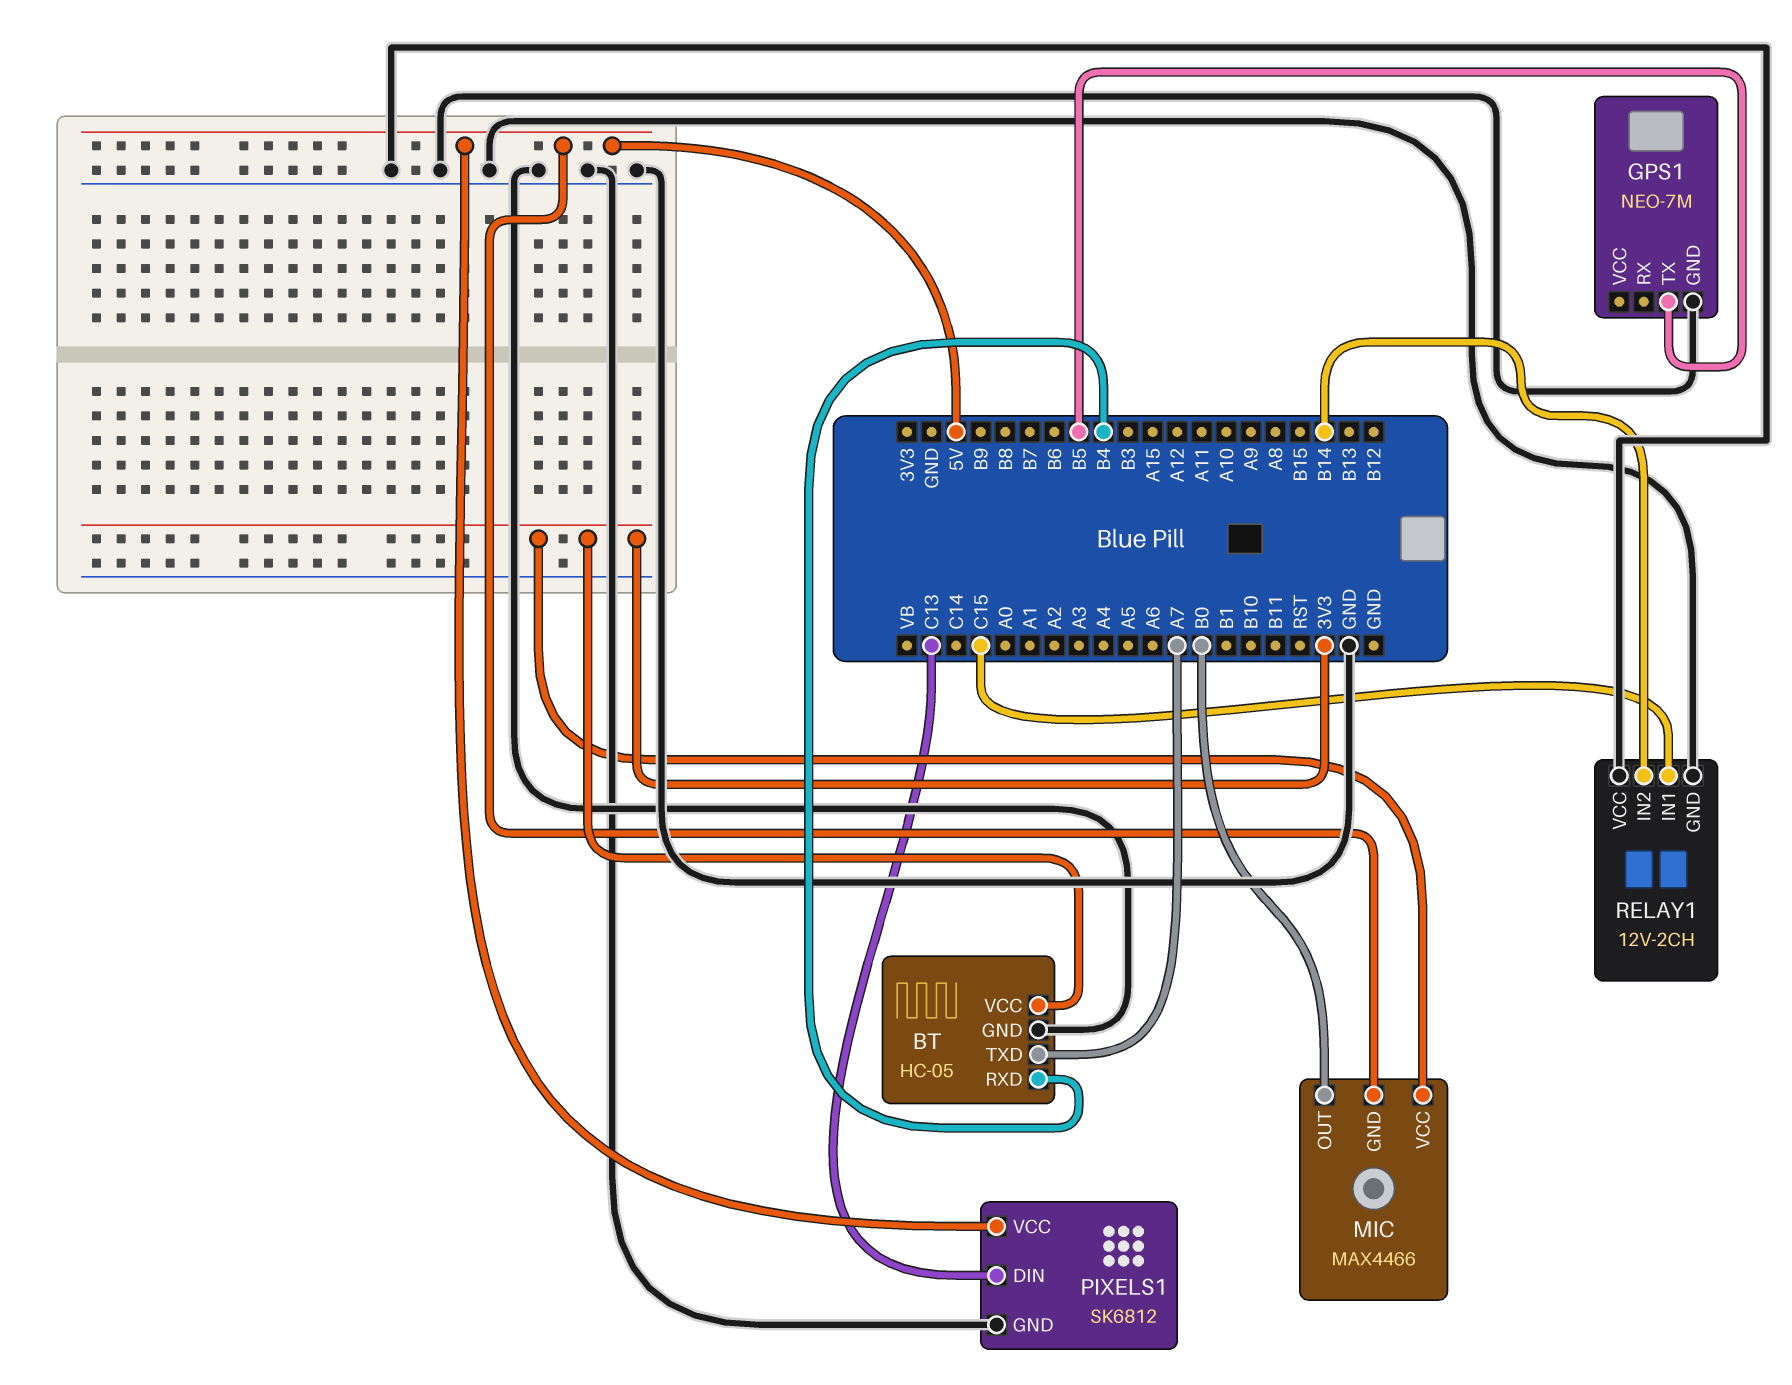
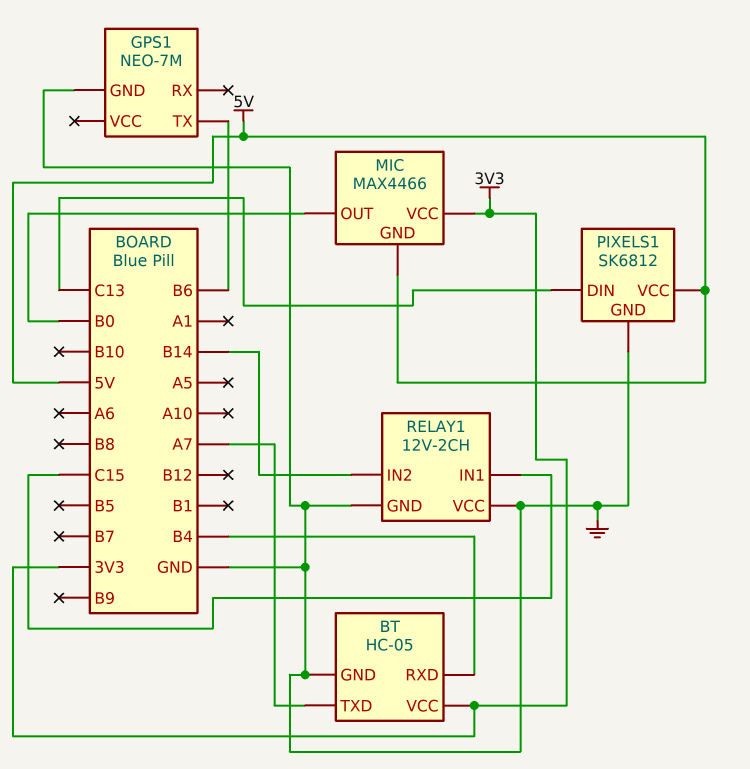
GPS1 pin TX: B5 -> B6

